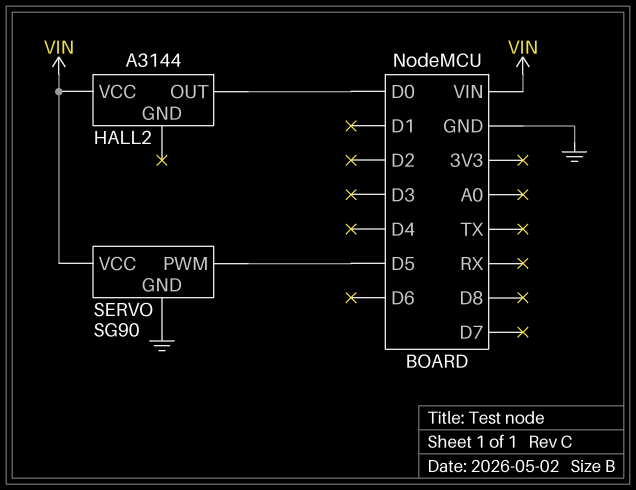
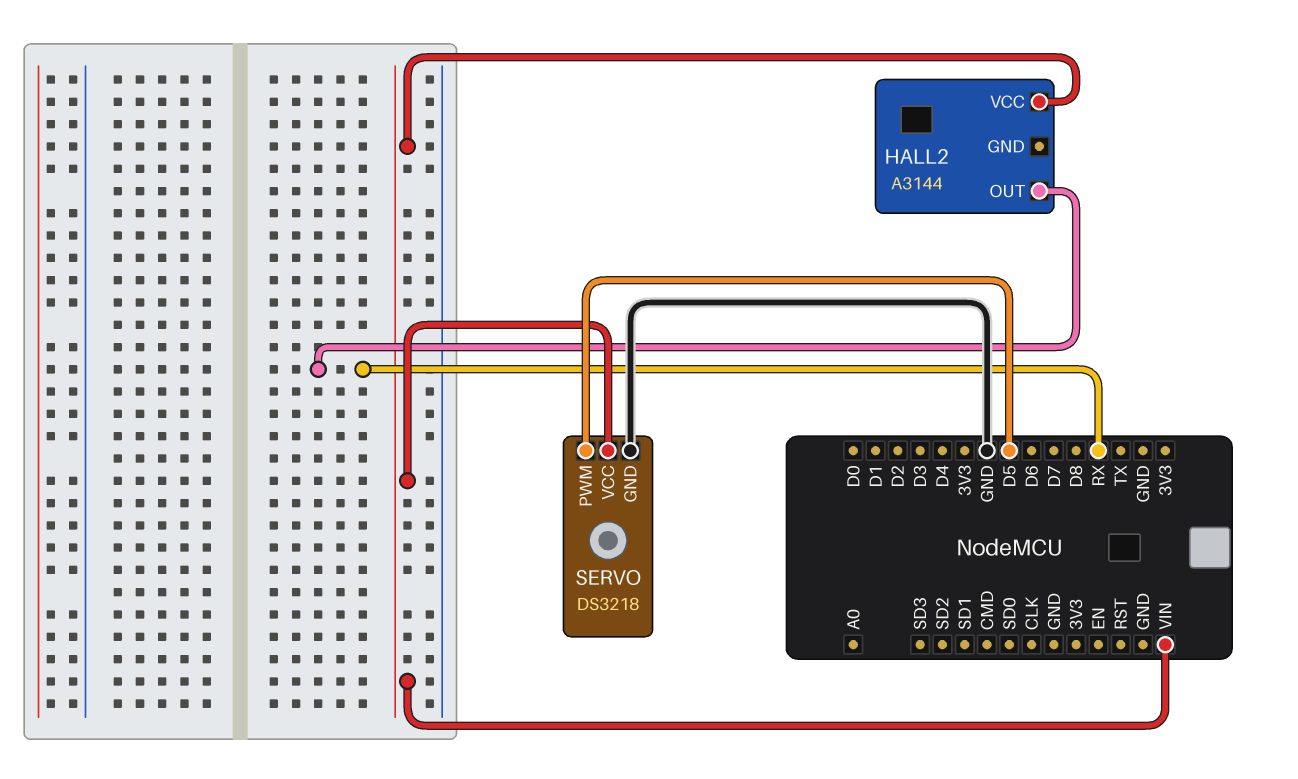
HALL2 pin OUT: D0 -> RX
SERVO: SG90 -> DS3218

